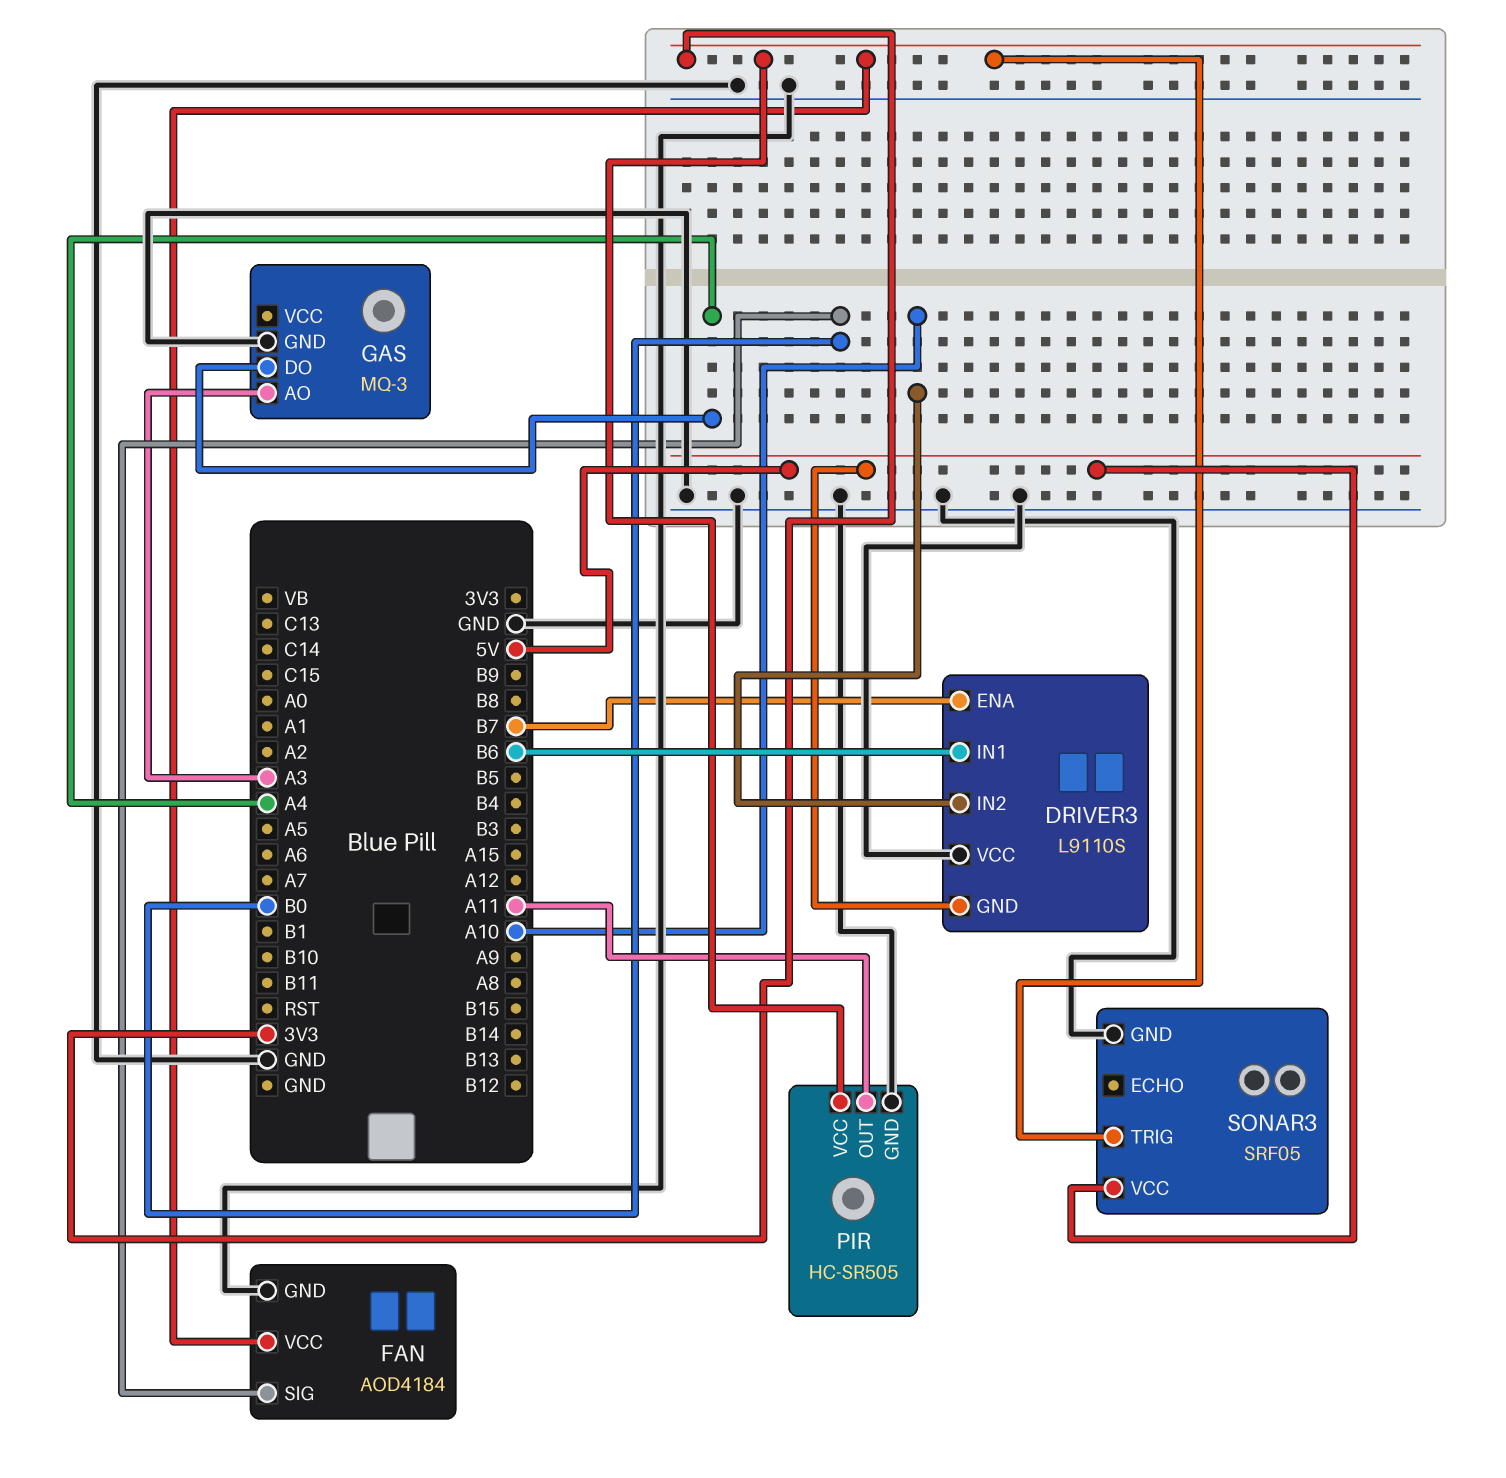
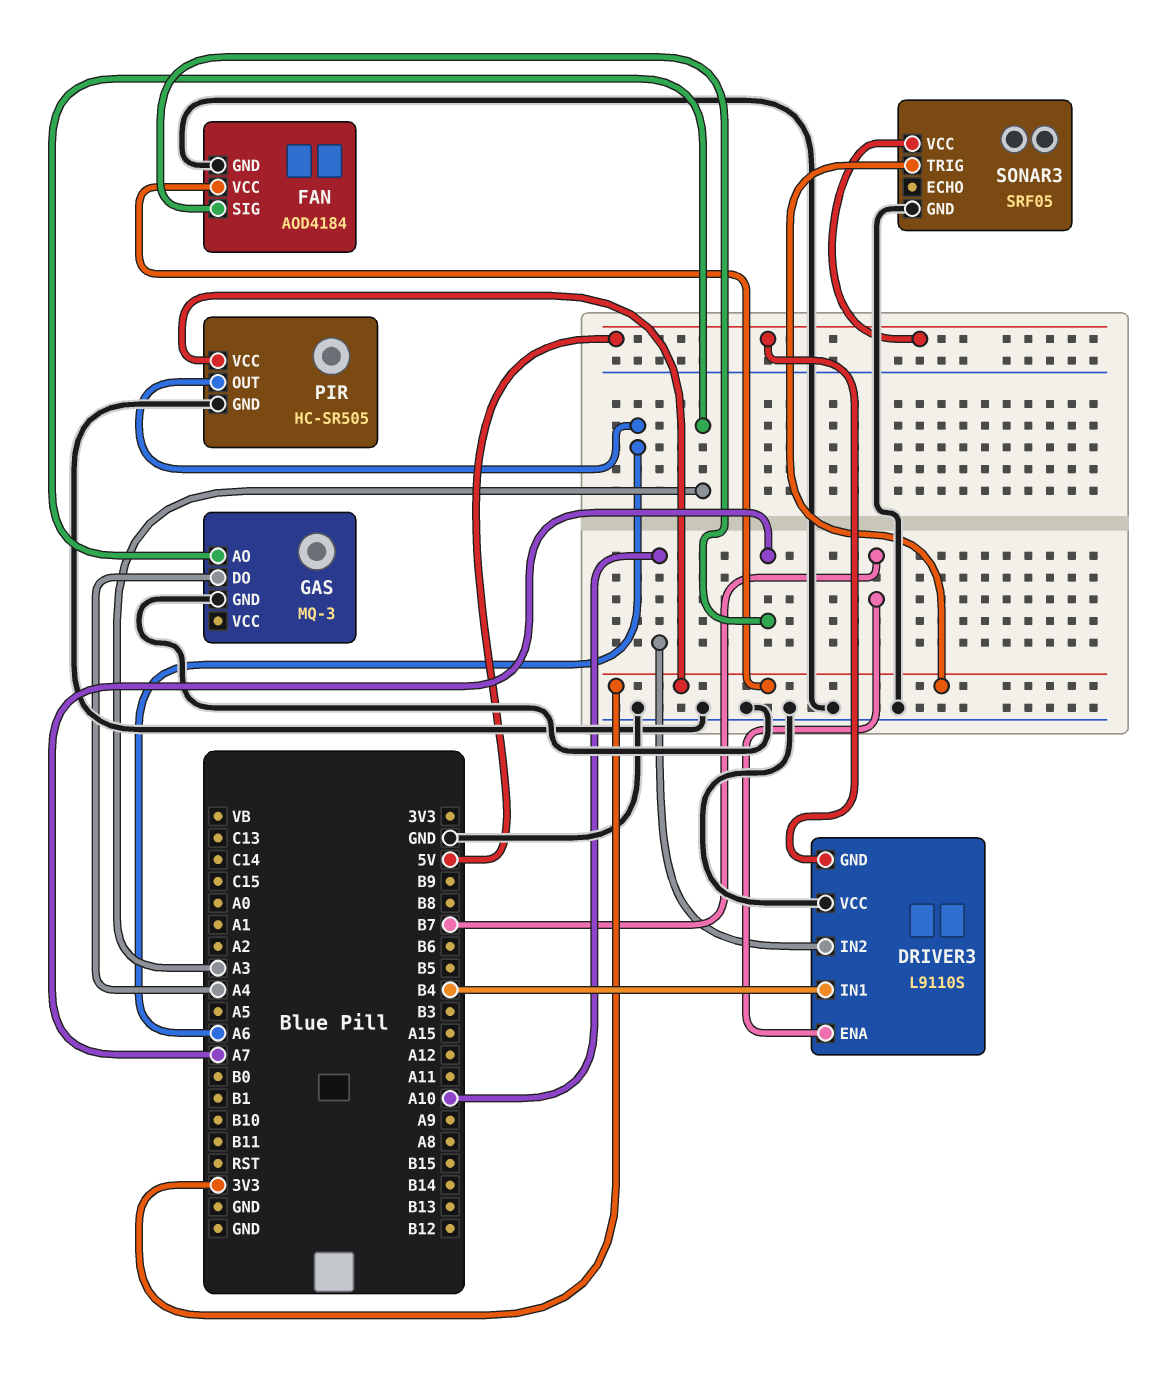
DRIVER3 pin IN1: B6 -> B4
FAN pin SIG: B0 -> A7
PIR pin OUT: A11 -> A6

